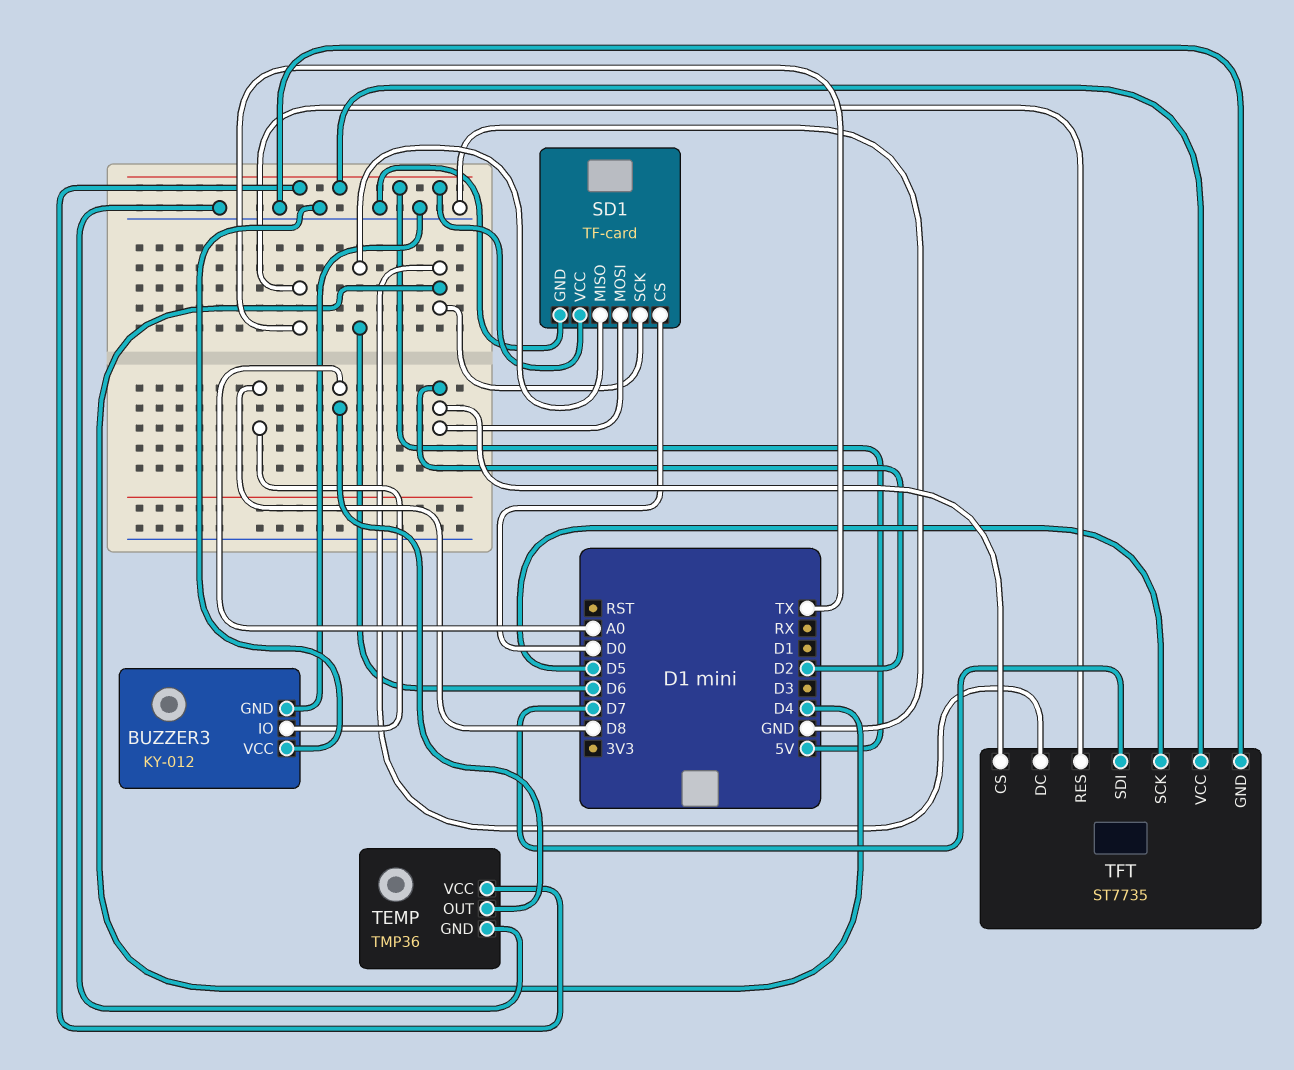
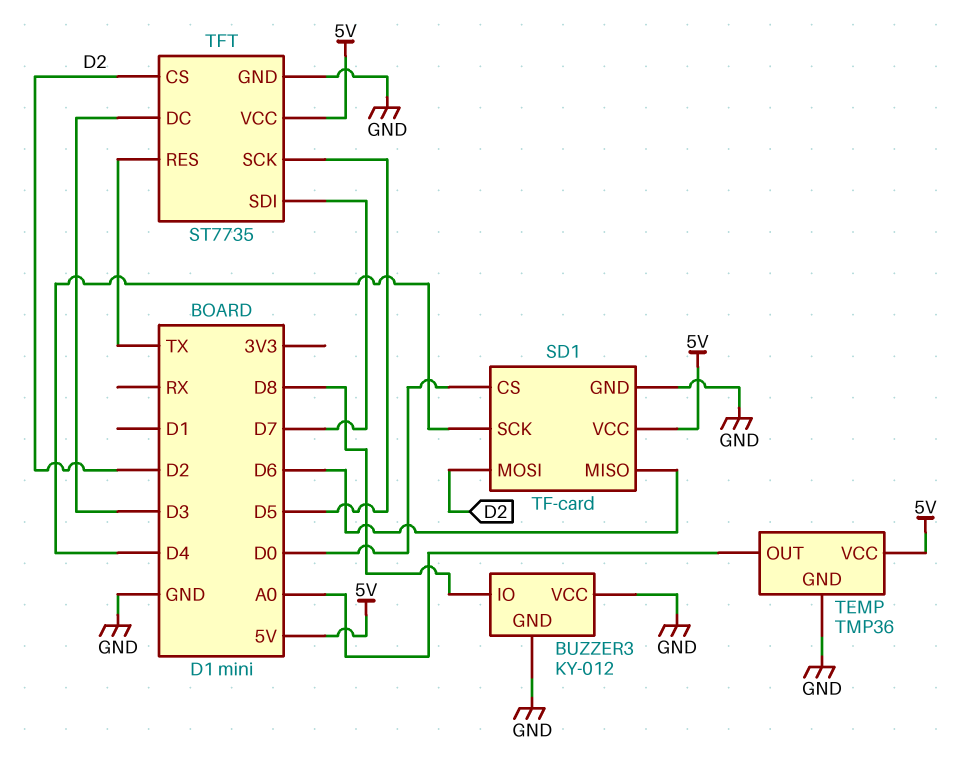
TFT pin DC: D4 -> D3

